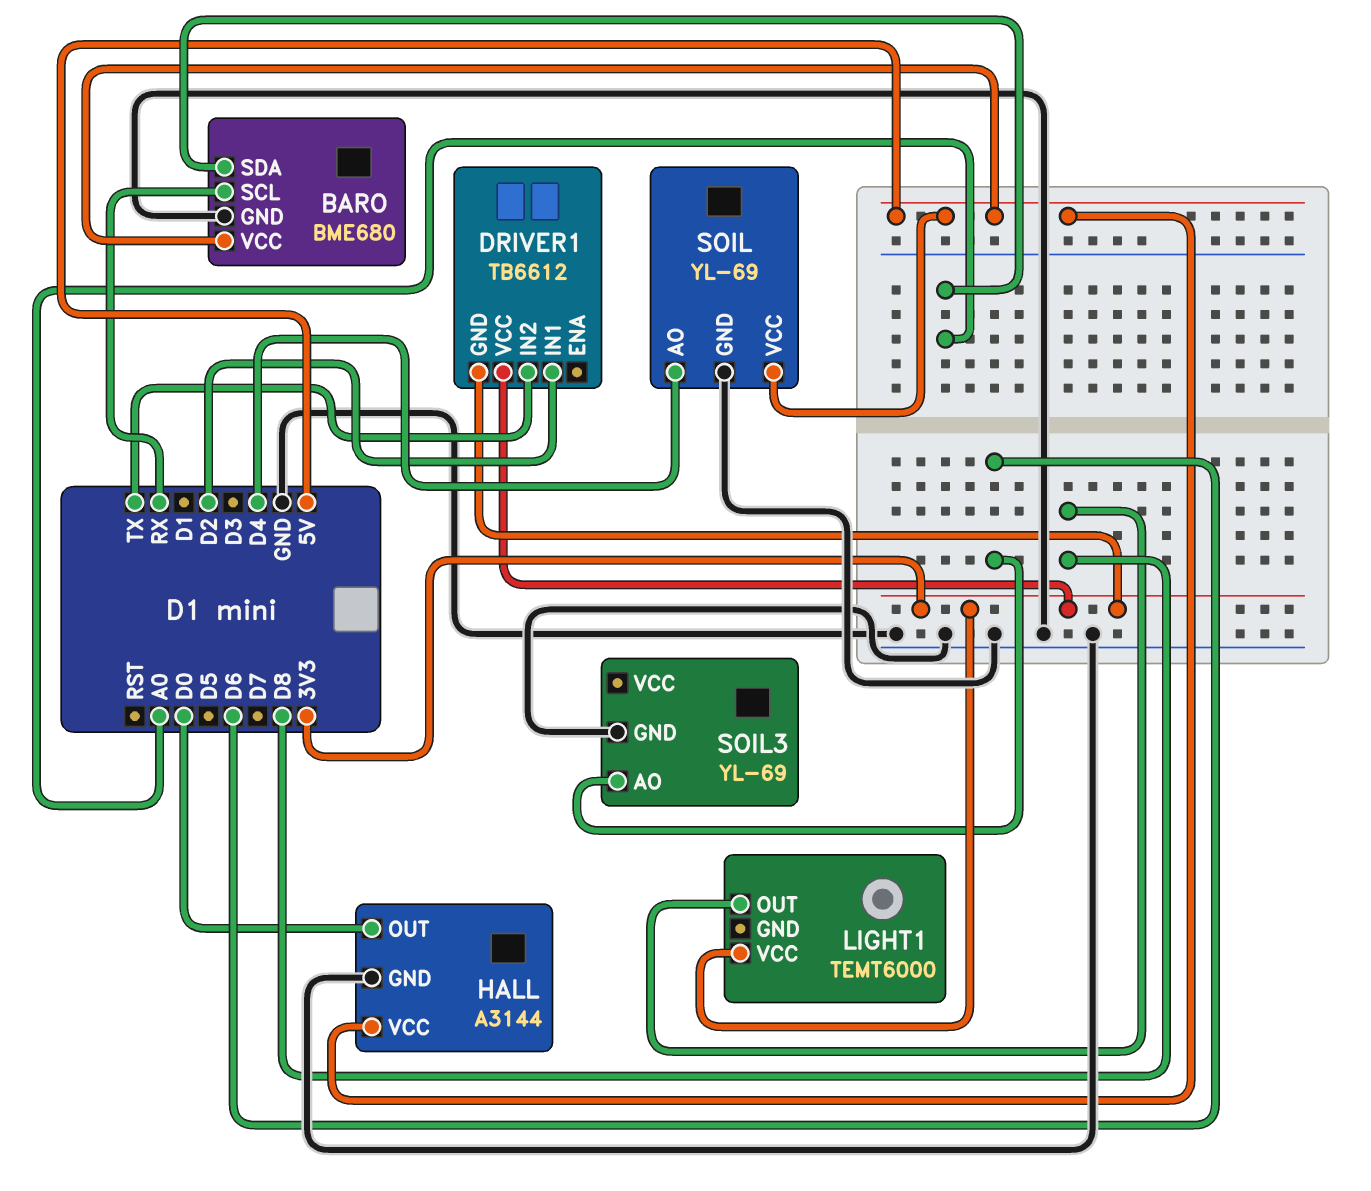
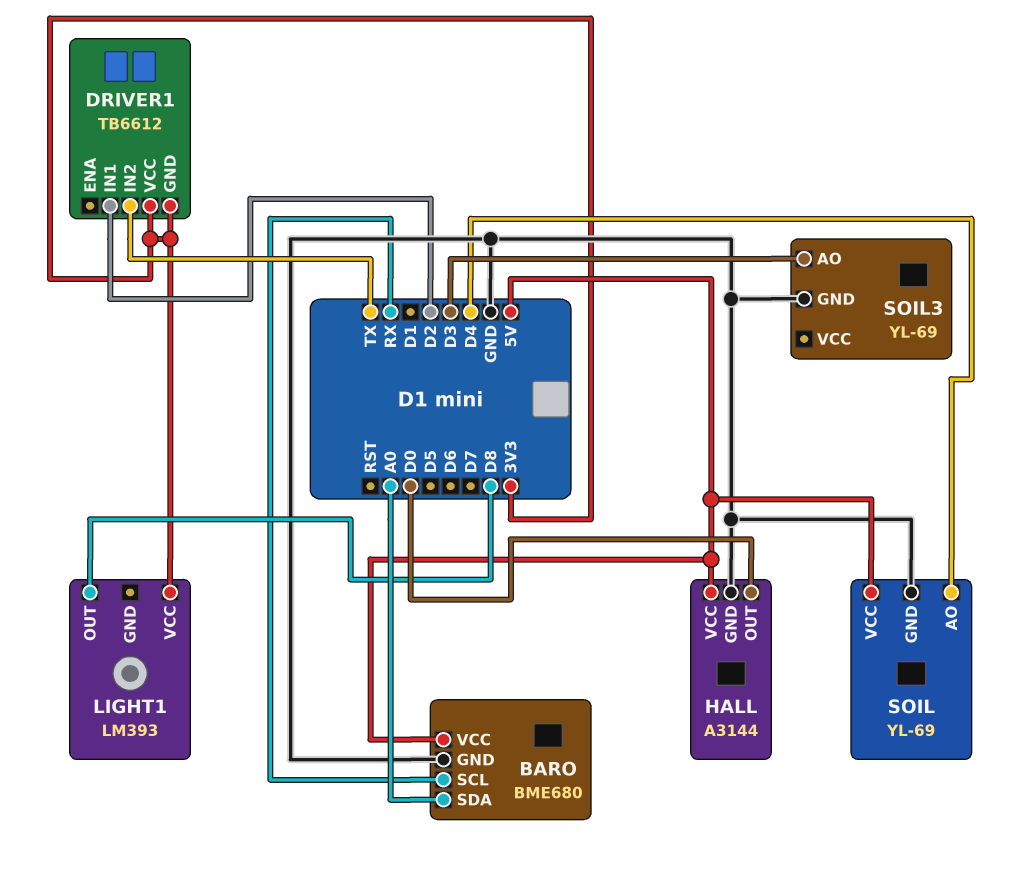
LIGHT1: TEMT6000 -> LM393
SOIL3 pin AO: D6 -> D3

